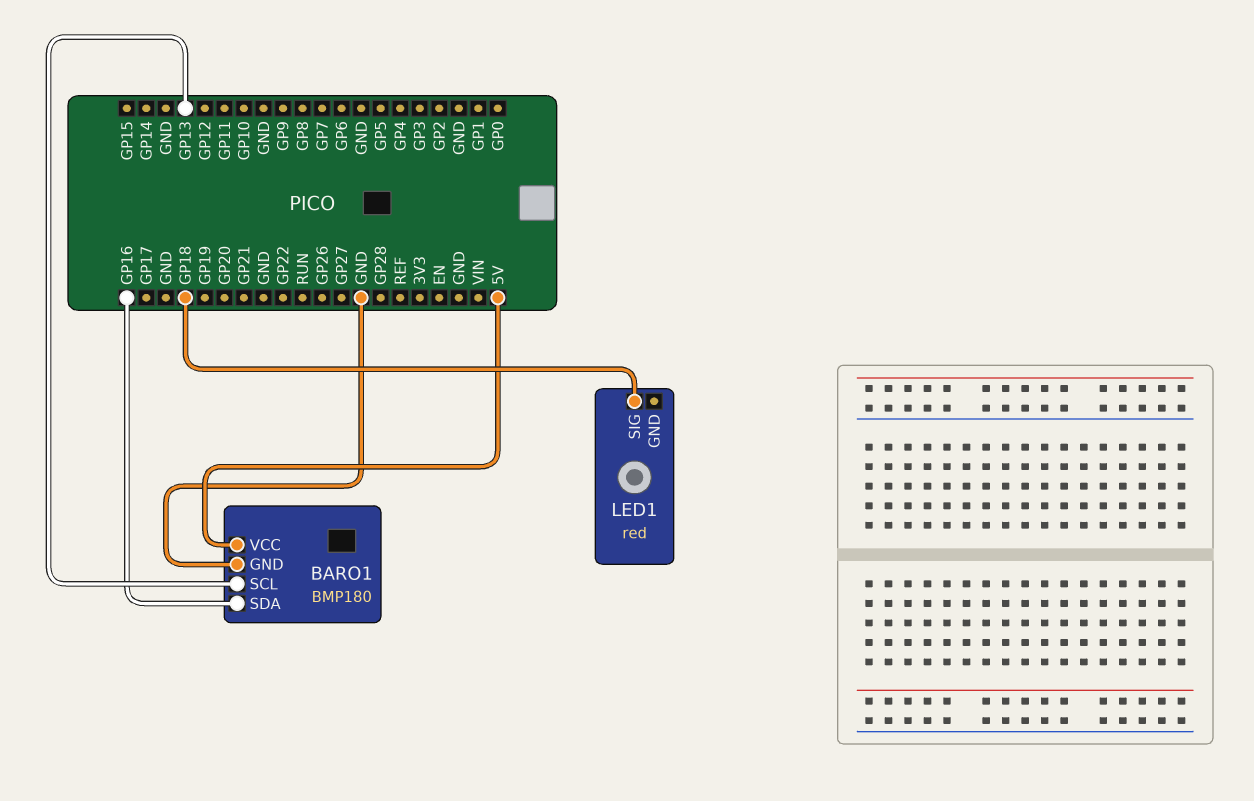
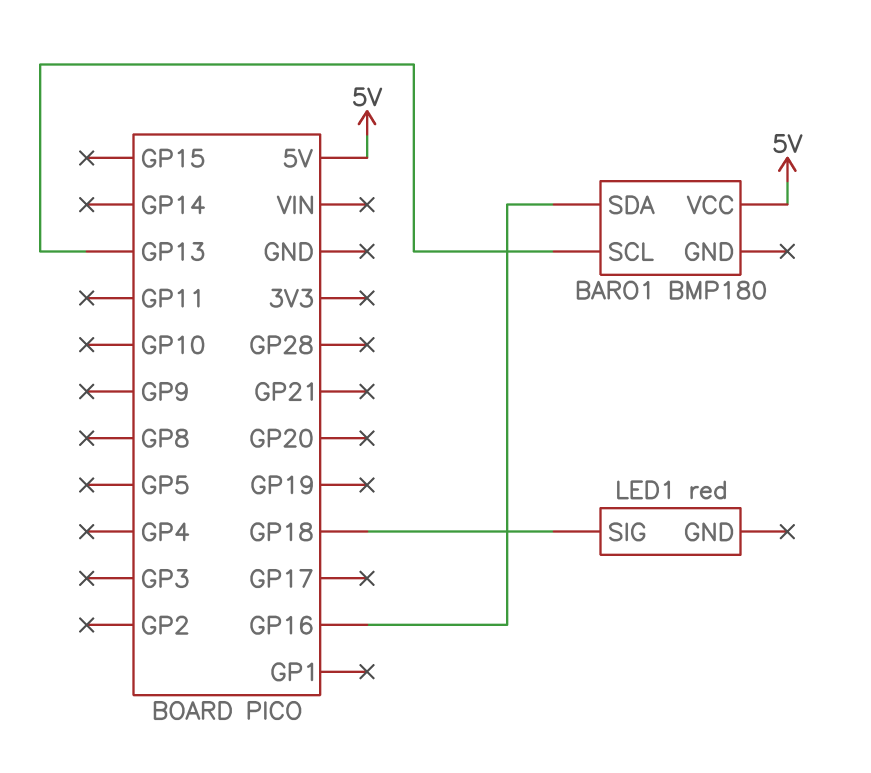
BARO1 pin GND: GND -> none

